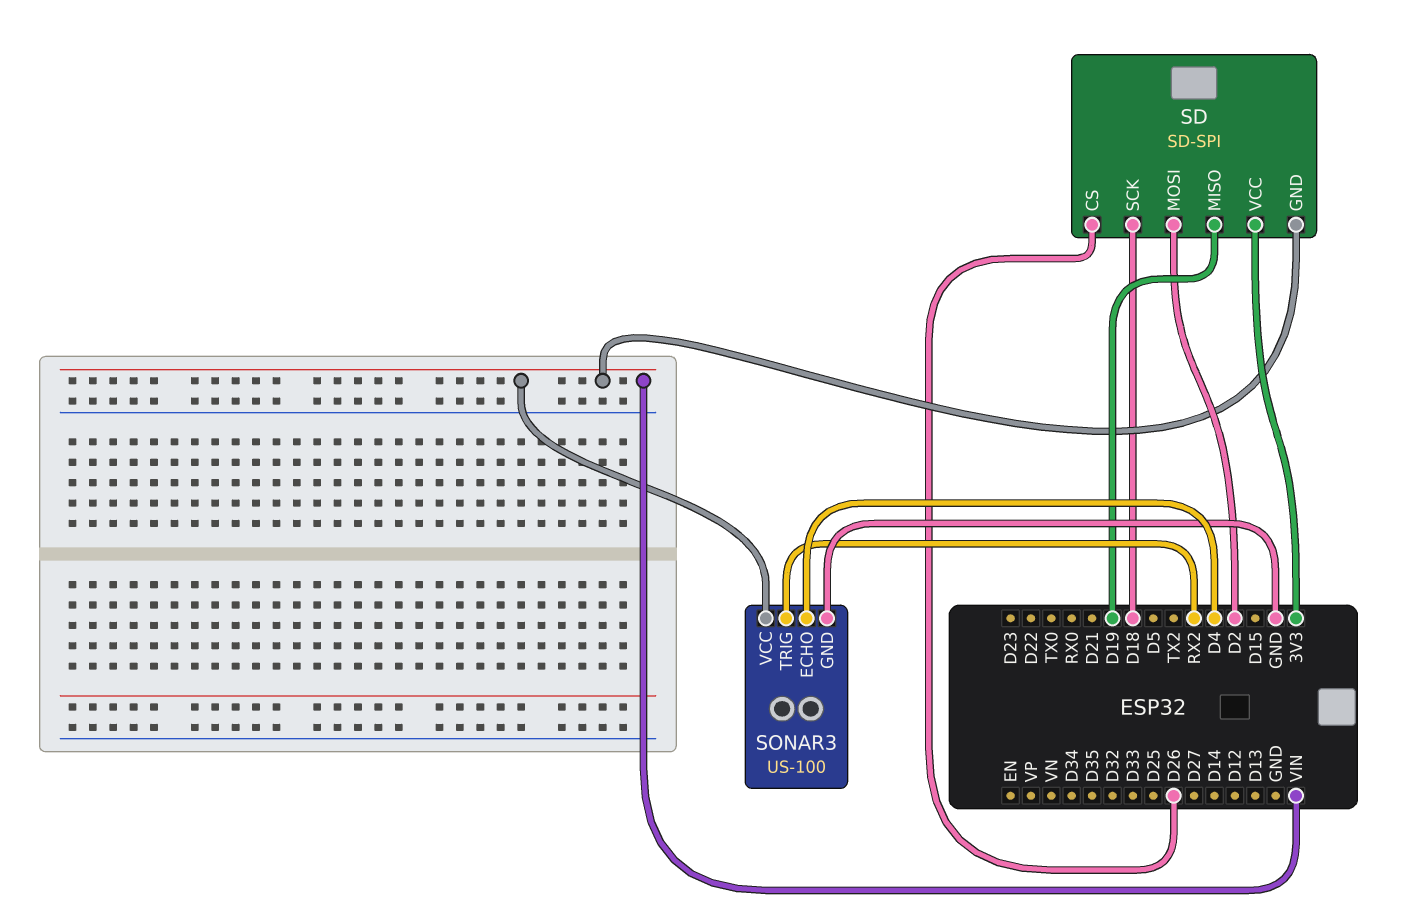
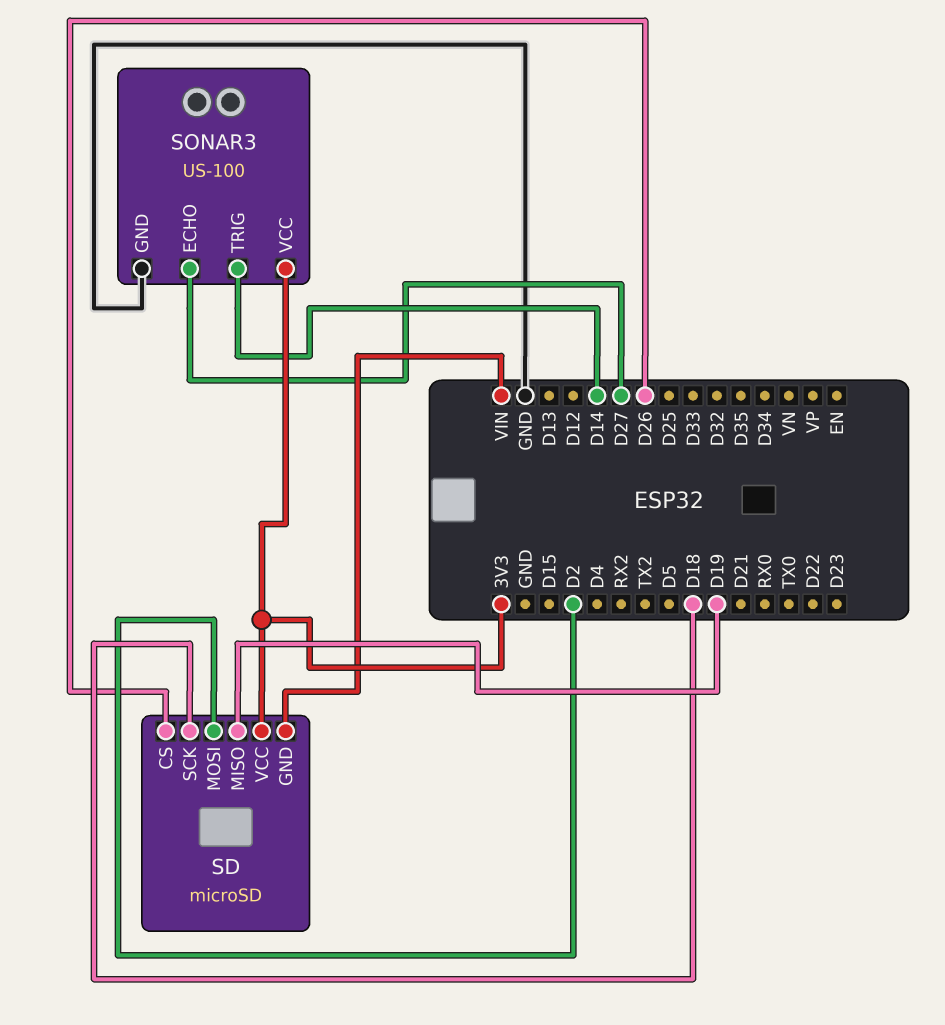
SD: SD-SPI -> microSD
SONAR3 pin ECHO: D4 -> D27
SONAR3 pin TRIG: RX2 -> D14
SONAR3 pin VCC: VIN -> 3V3

